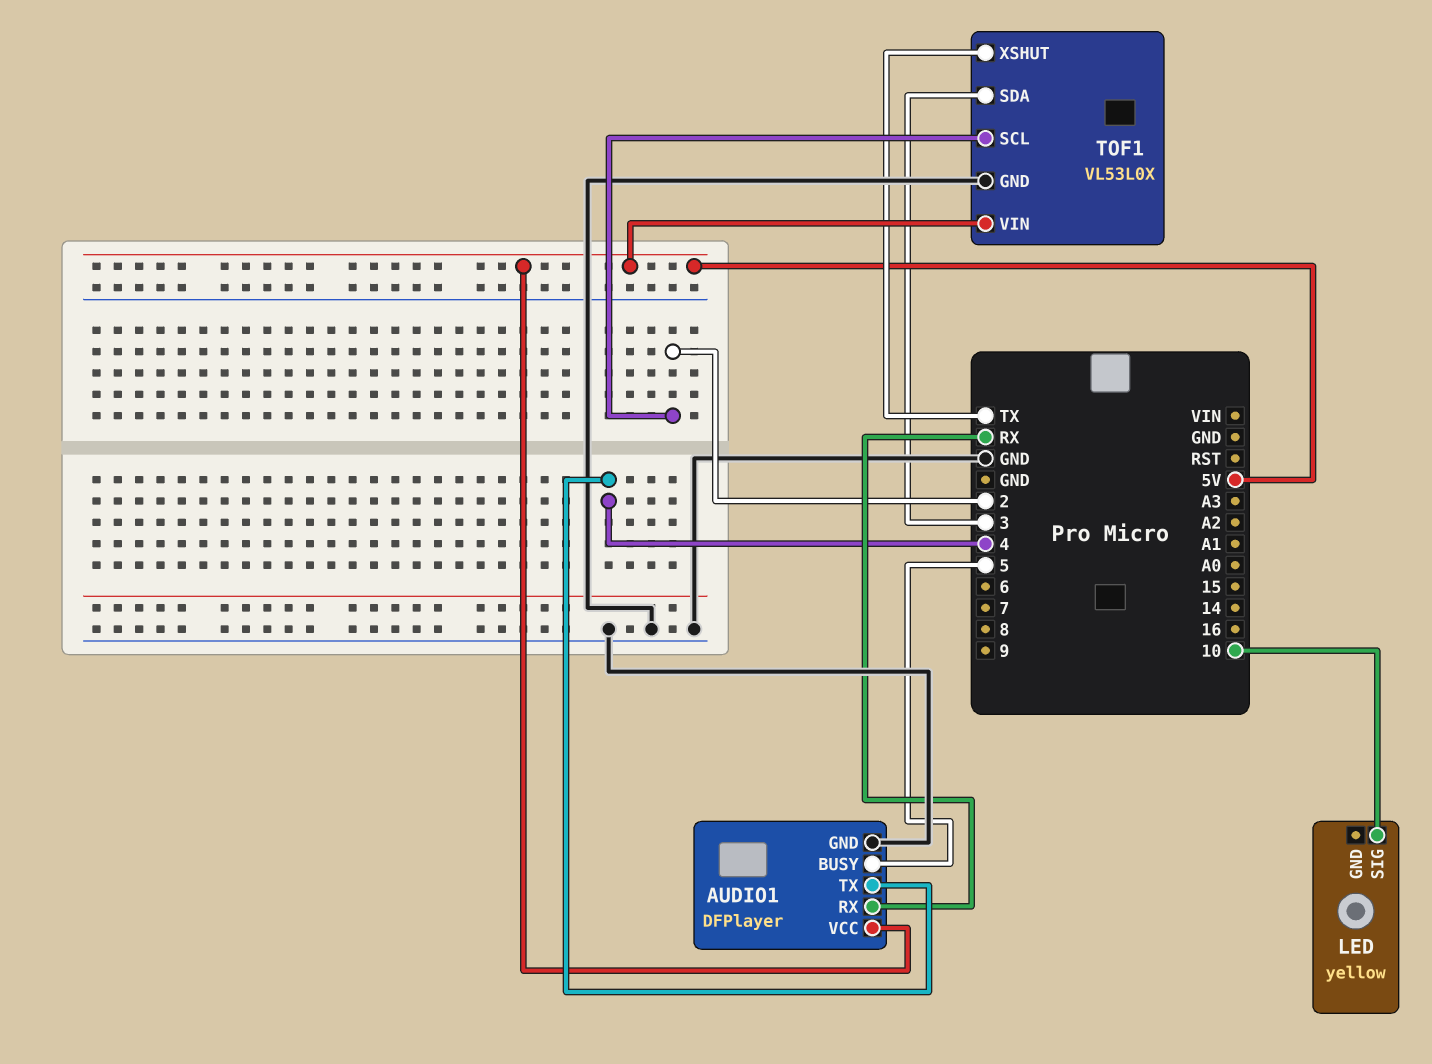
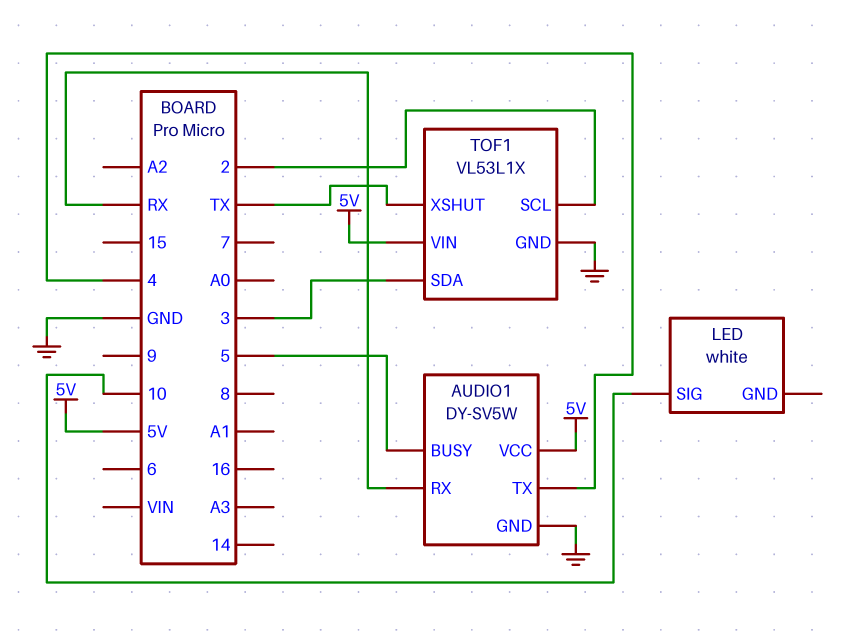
AUDIO1: DFPlayer -> DY-SV5W
LED: yellow -> white
TOF1: VL53L0X -> VL53L1X

